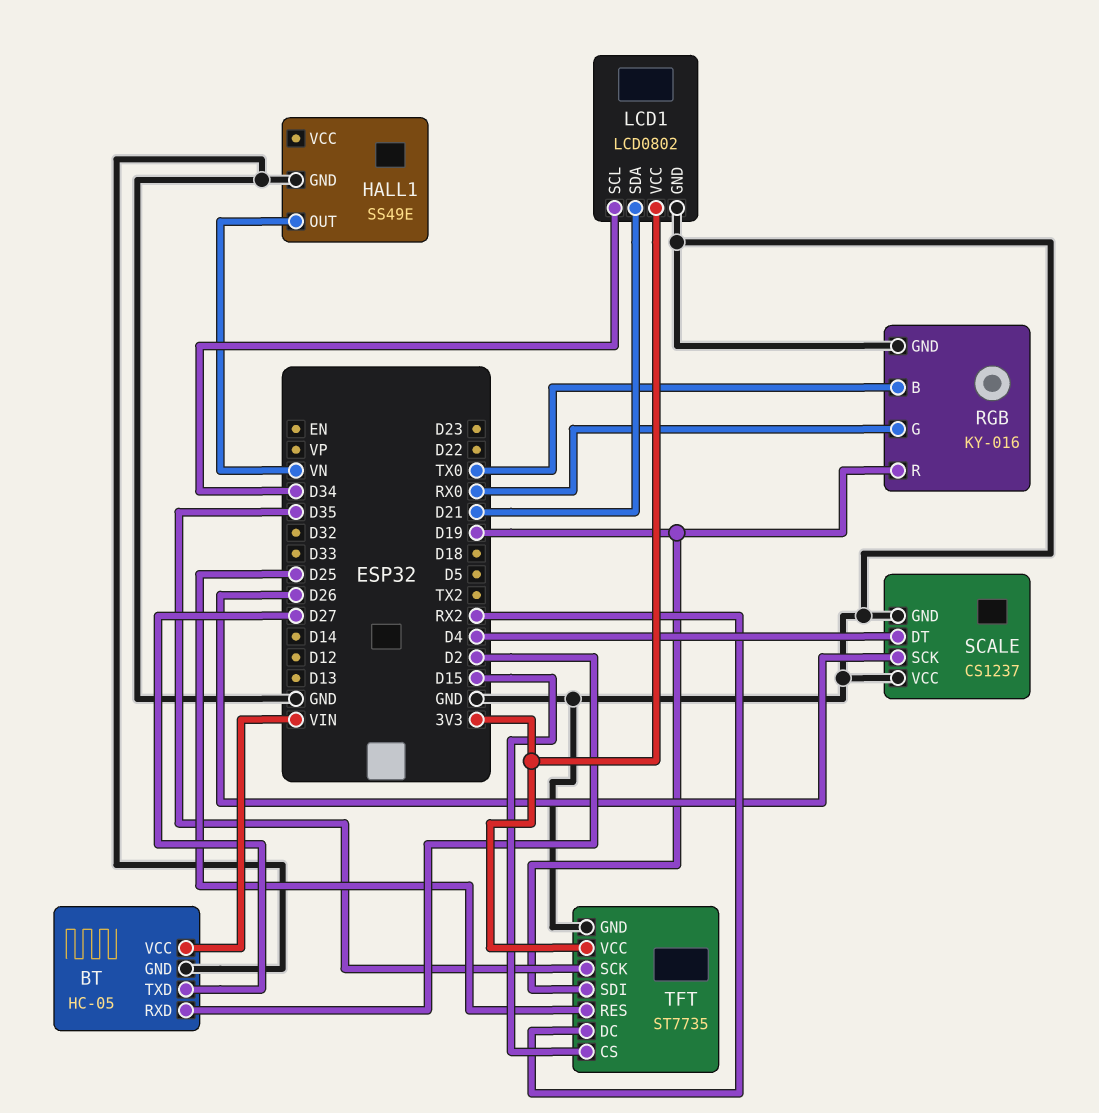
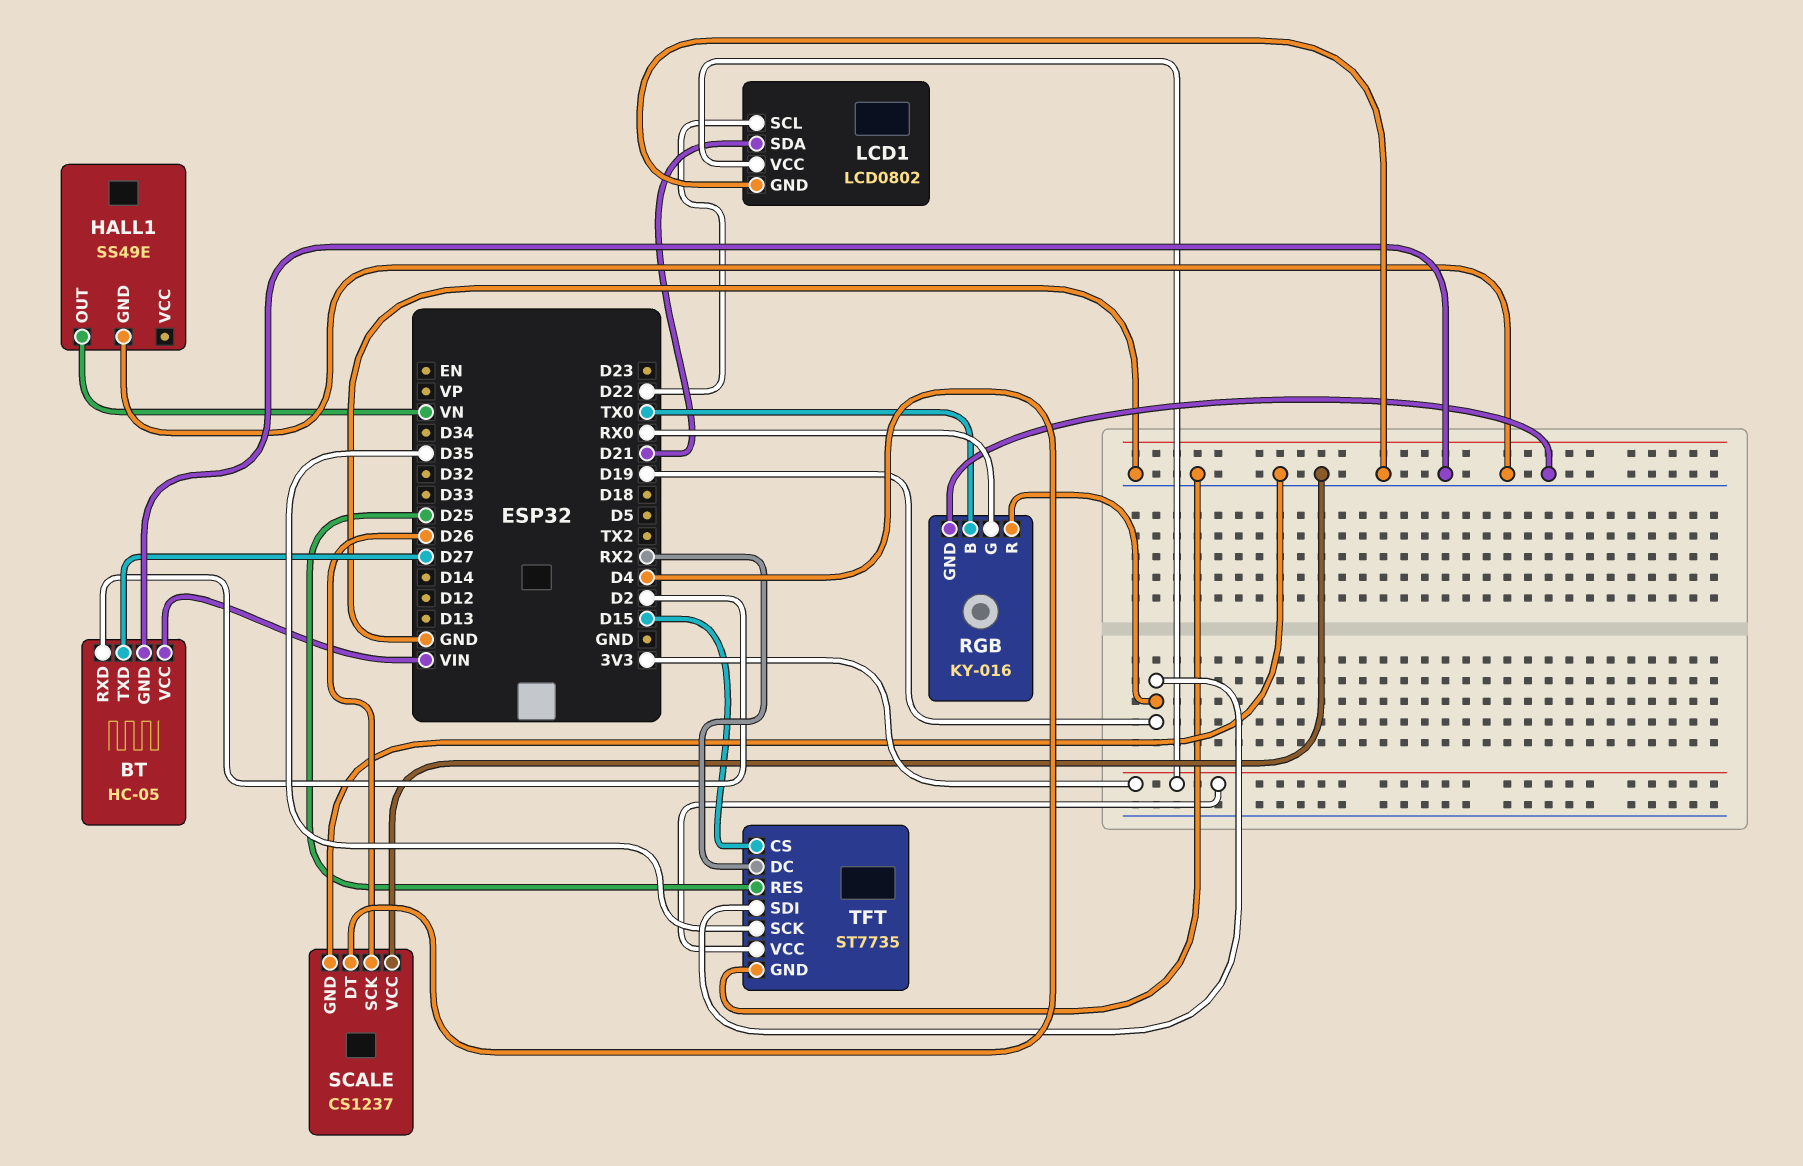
LCD1 pin SCL: D34 -> D22

